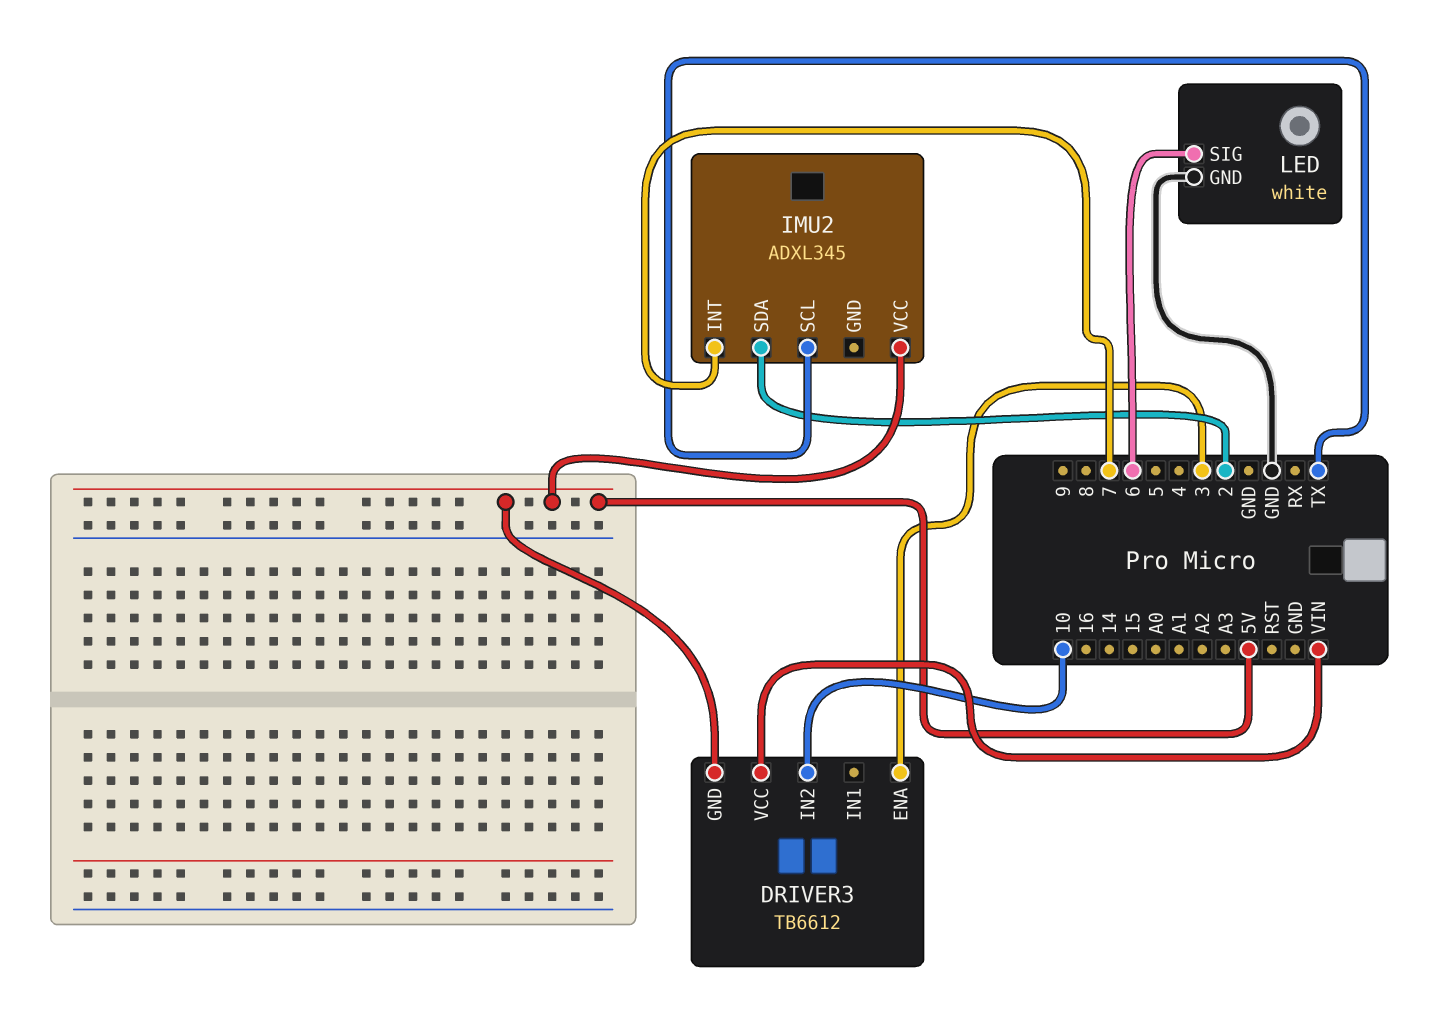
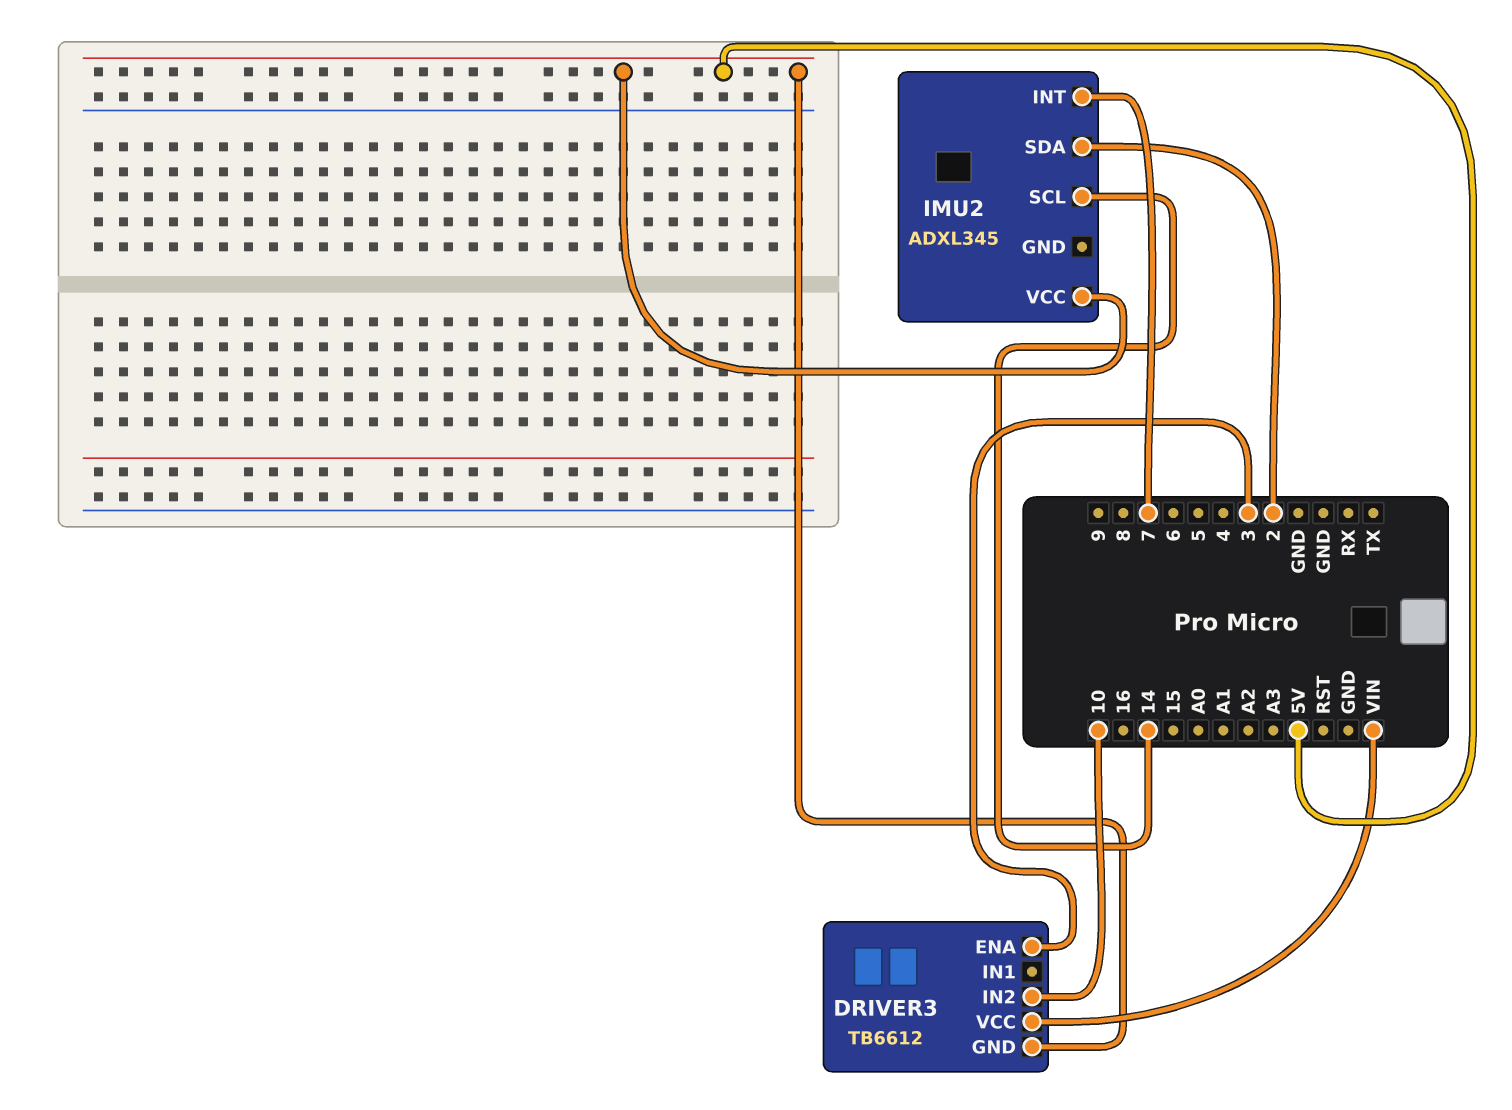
IMU2 pin SCL: TX -> 14
LED: white -> none
LED pin GND: GND -> none
LED pin SIG: 6 -> none

